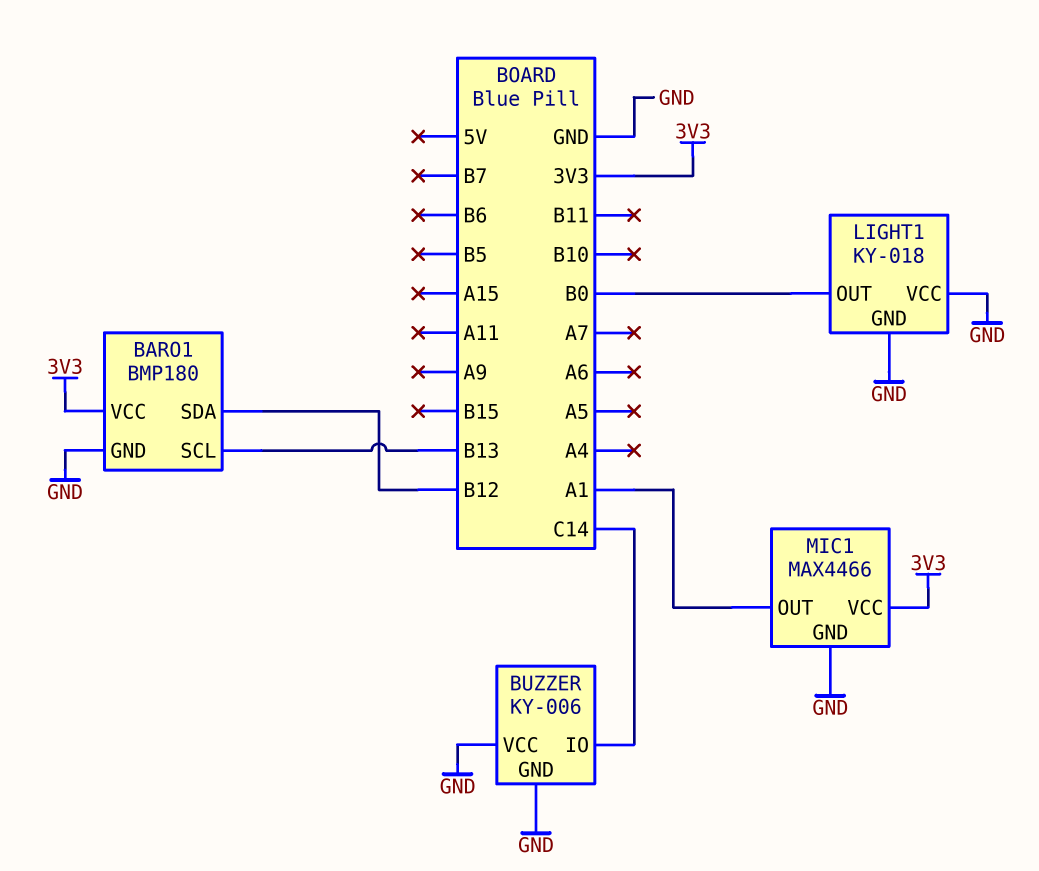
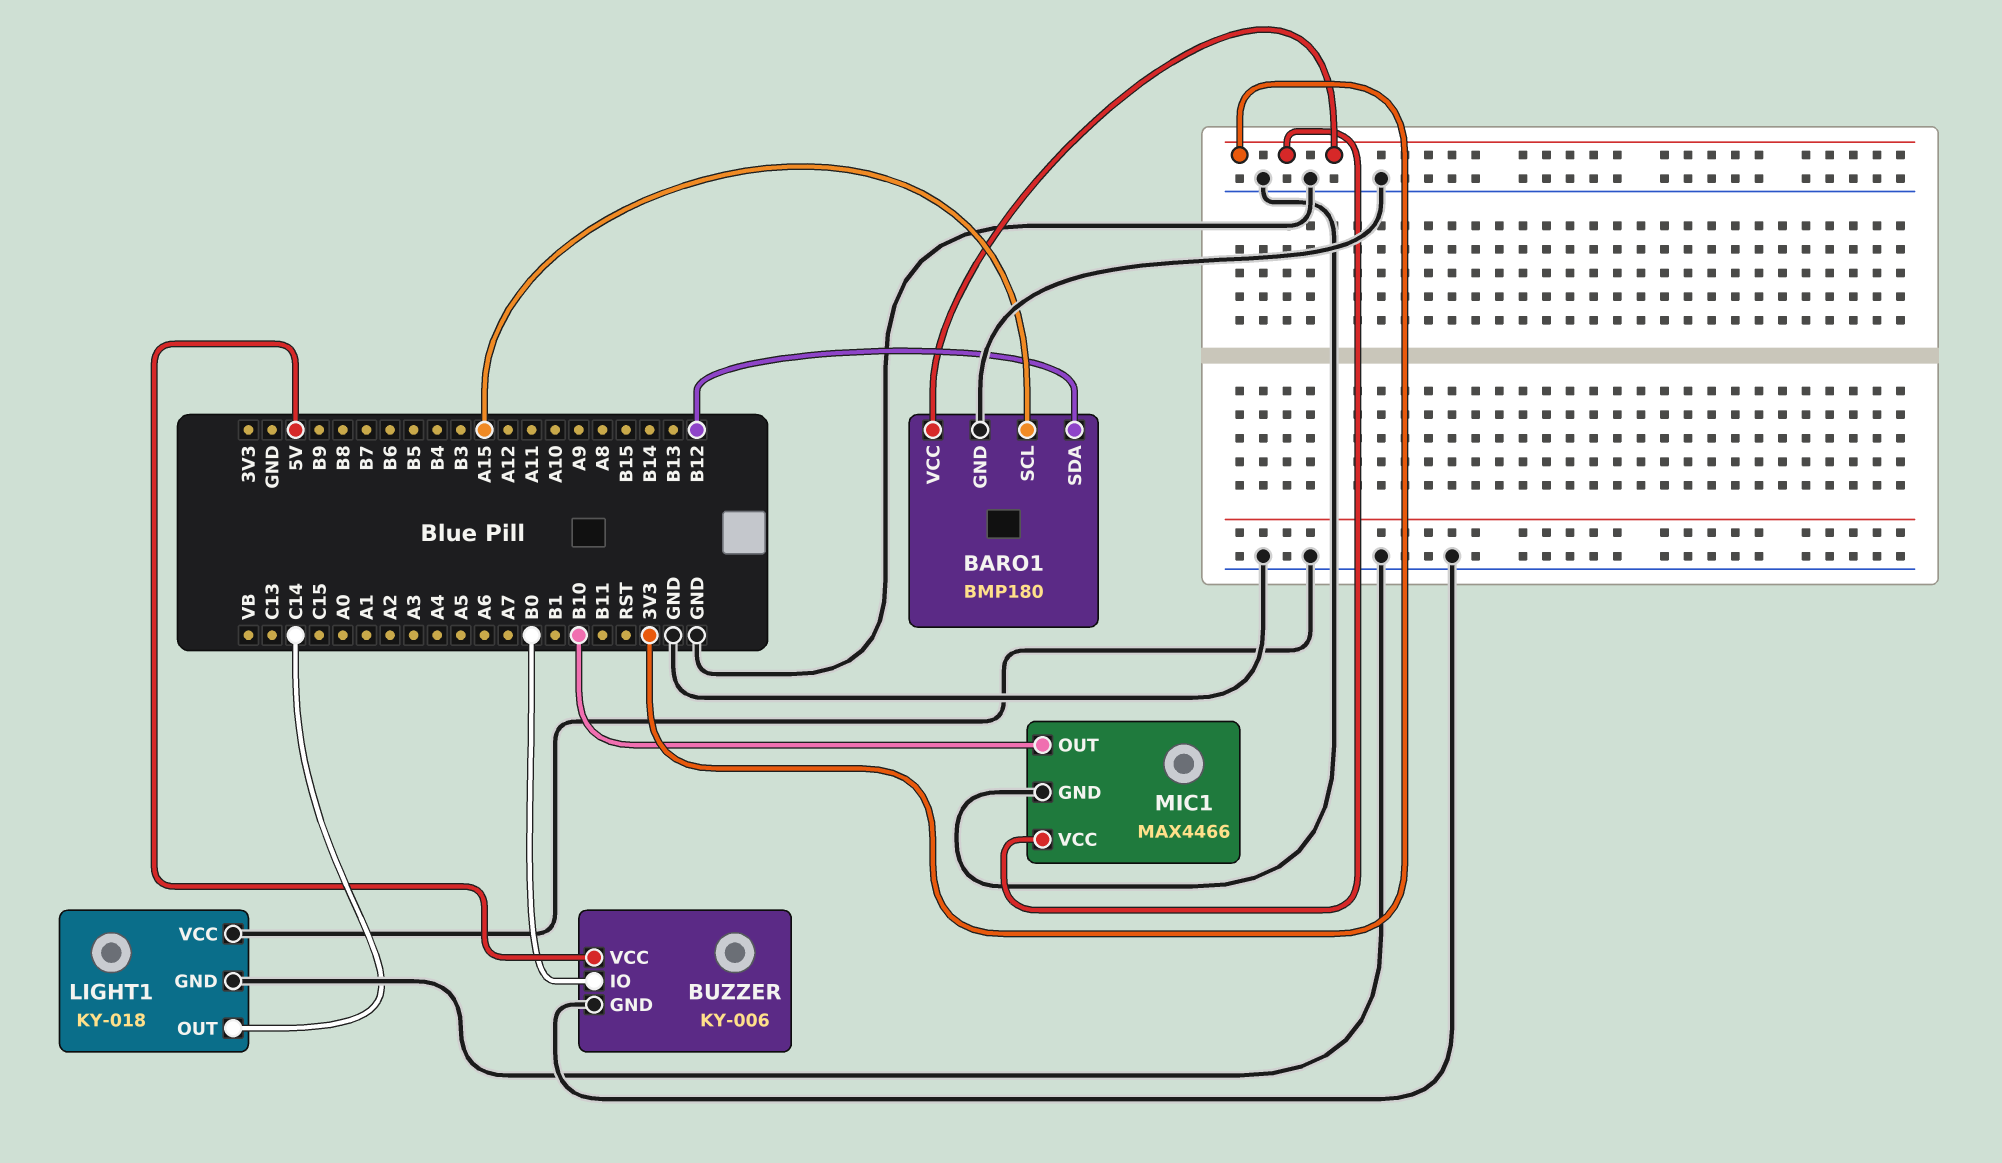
BARO1 pin SCL: B13 -> A15
BUZZER pin IO: C14 -> B0
BUZZER pin VCC: GND -> 5V
LIGHT1 pin OUT: B0 -> C14
MIC1 pin OUT: A1 -> B10

